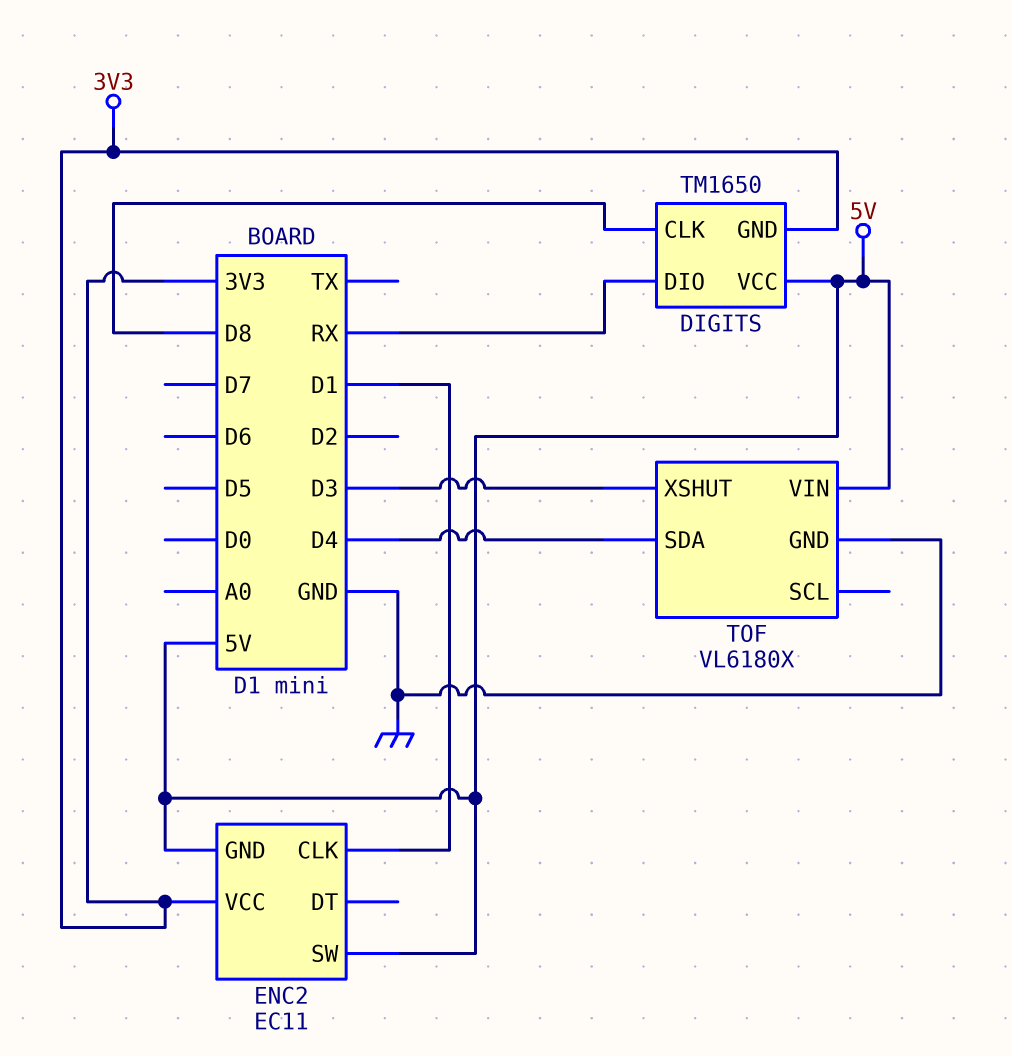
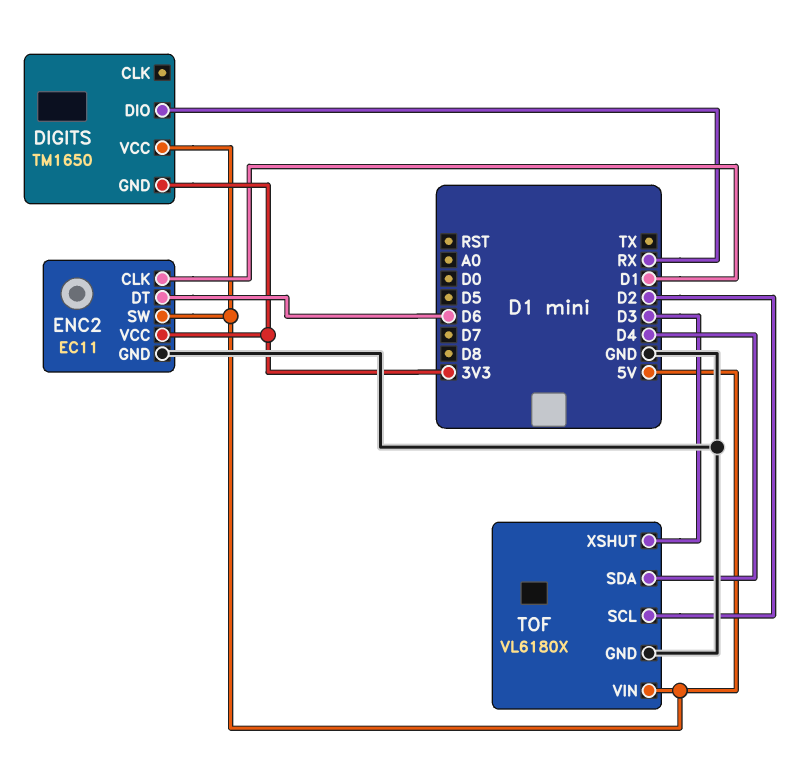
DIGITS pin CLK: D8 -> none
ENC2 pin DT: none -> D6
ENC2 pin GND: 5V -> GND
TOF pin SCL: none -> D2

